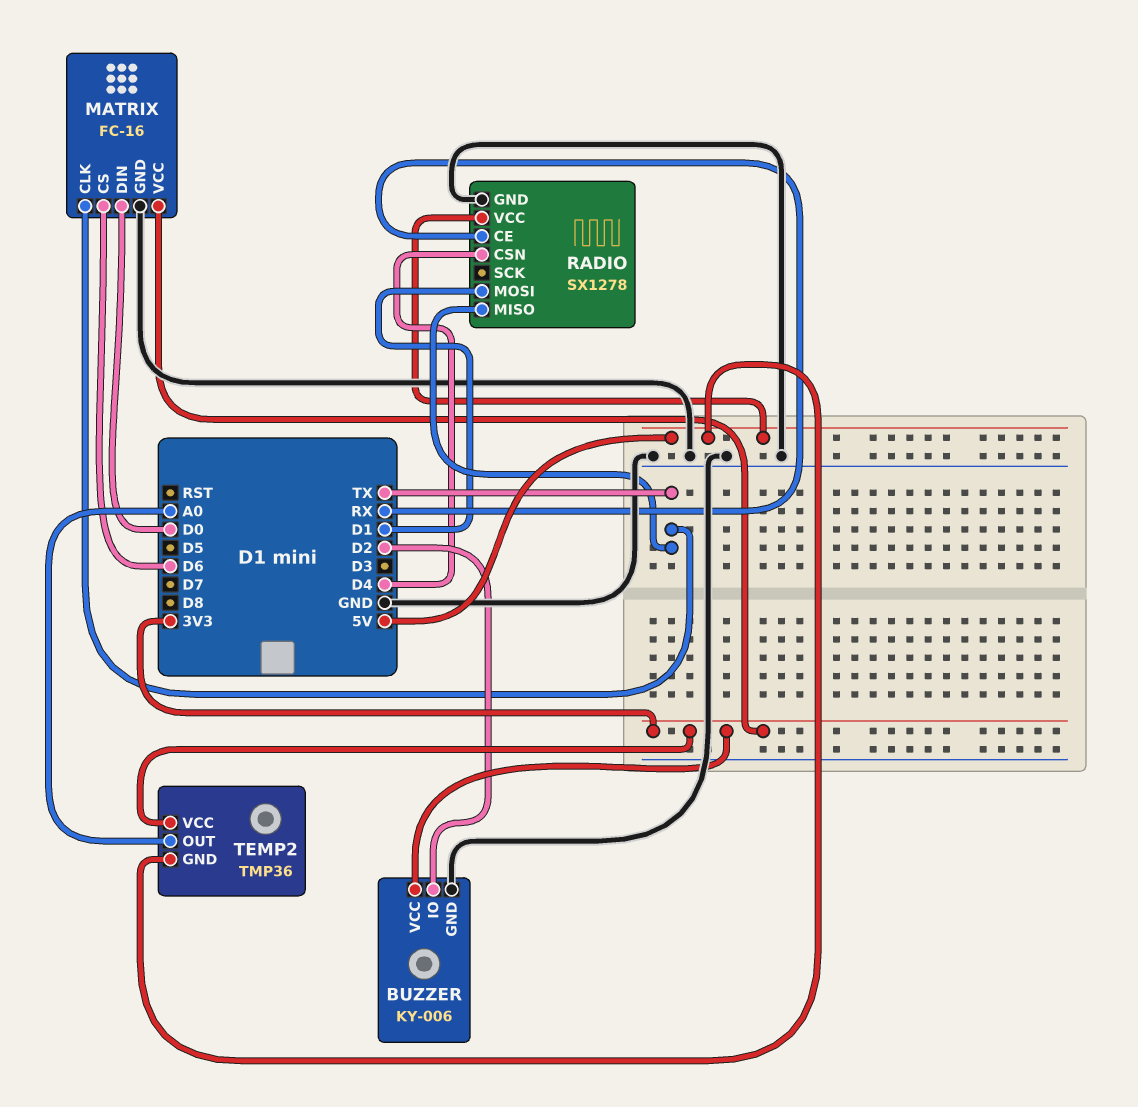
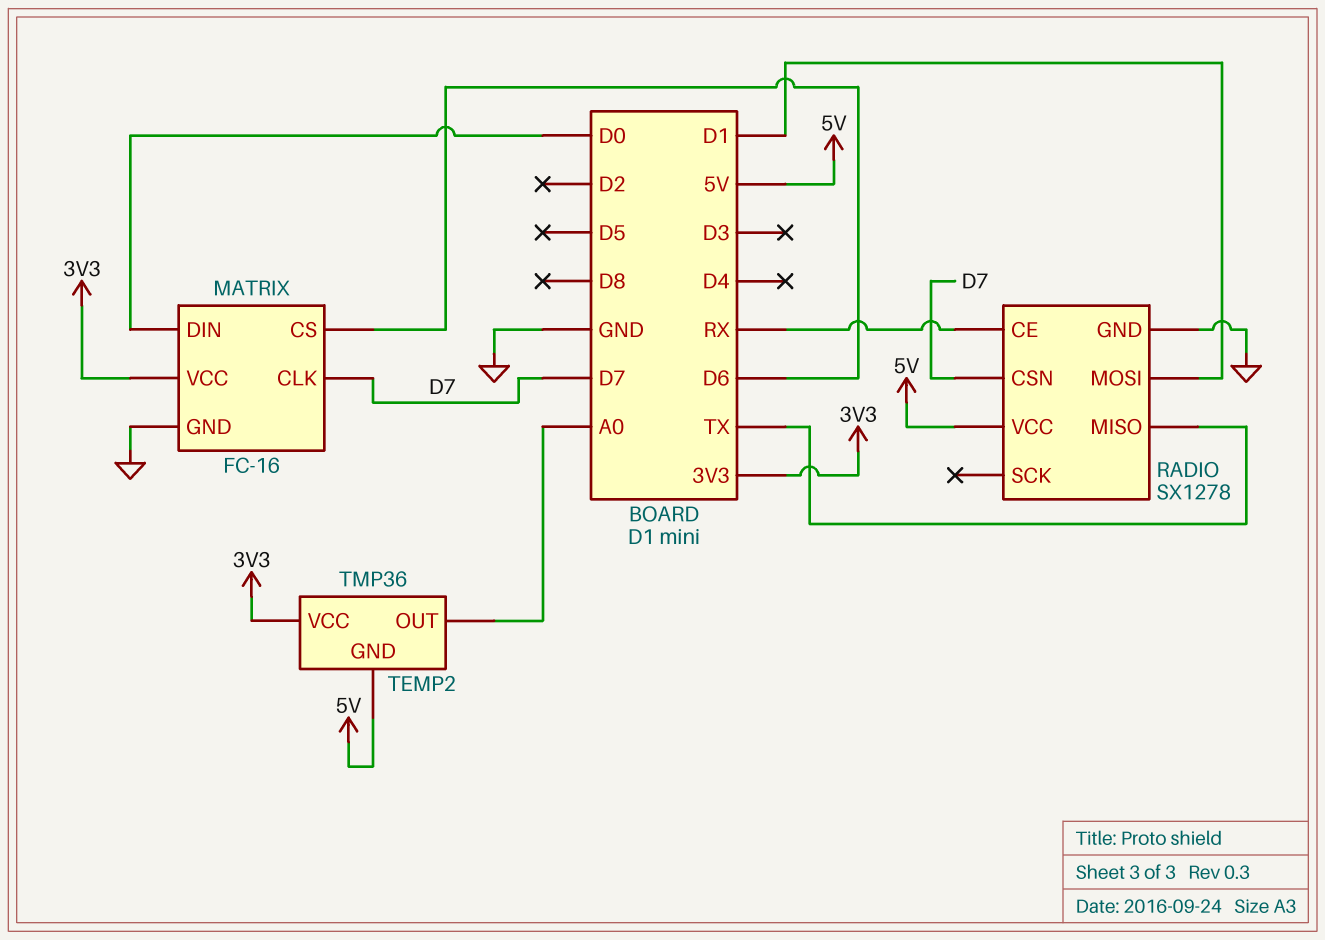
BUZZER: KY-006 -> none
BUZZER pin GND: GND -> none
BUZZER pin IO: D2 -> none
BUZZER pin VCC: 3V3 -> none
MATRIX pin CLK: TX -> D7
RADIO pin CSN: D4 -> D7

